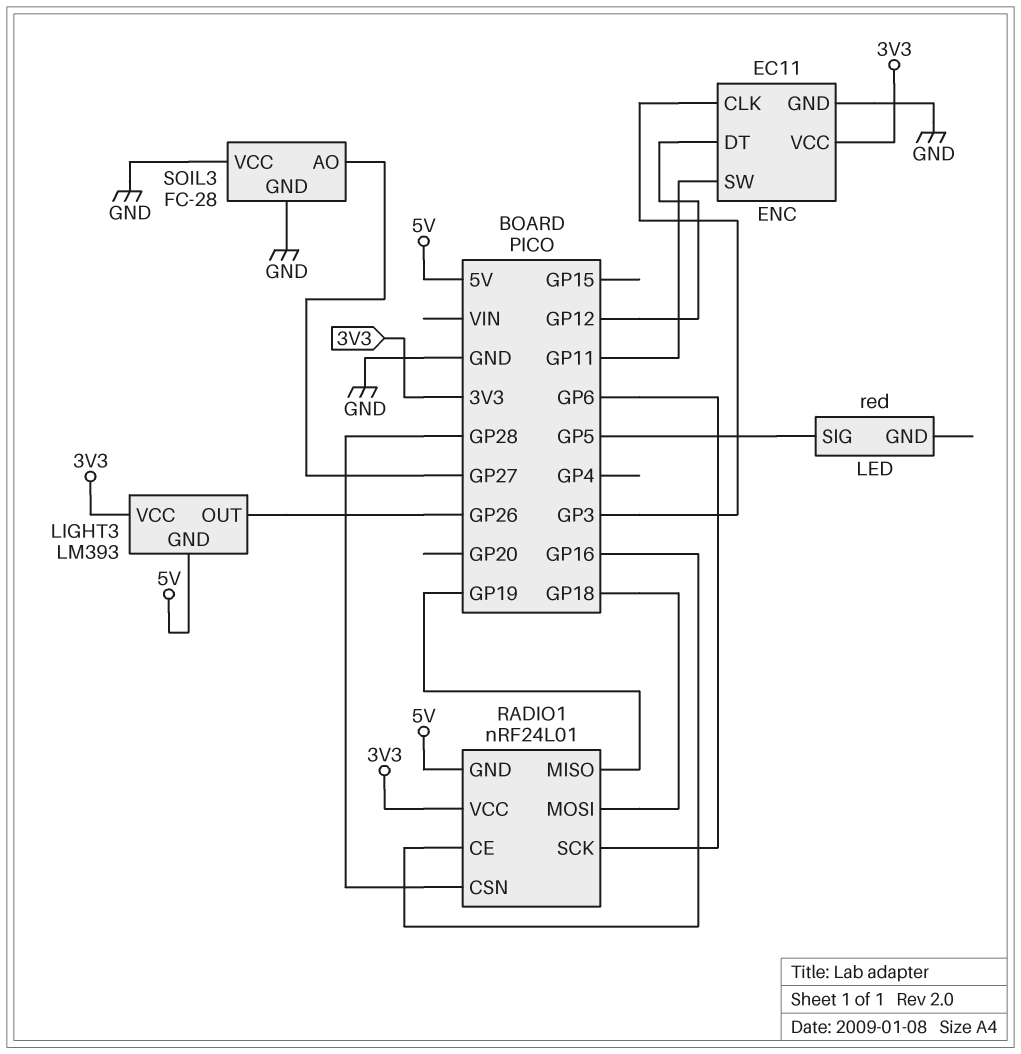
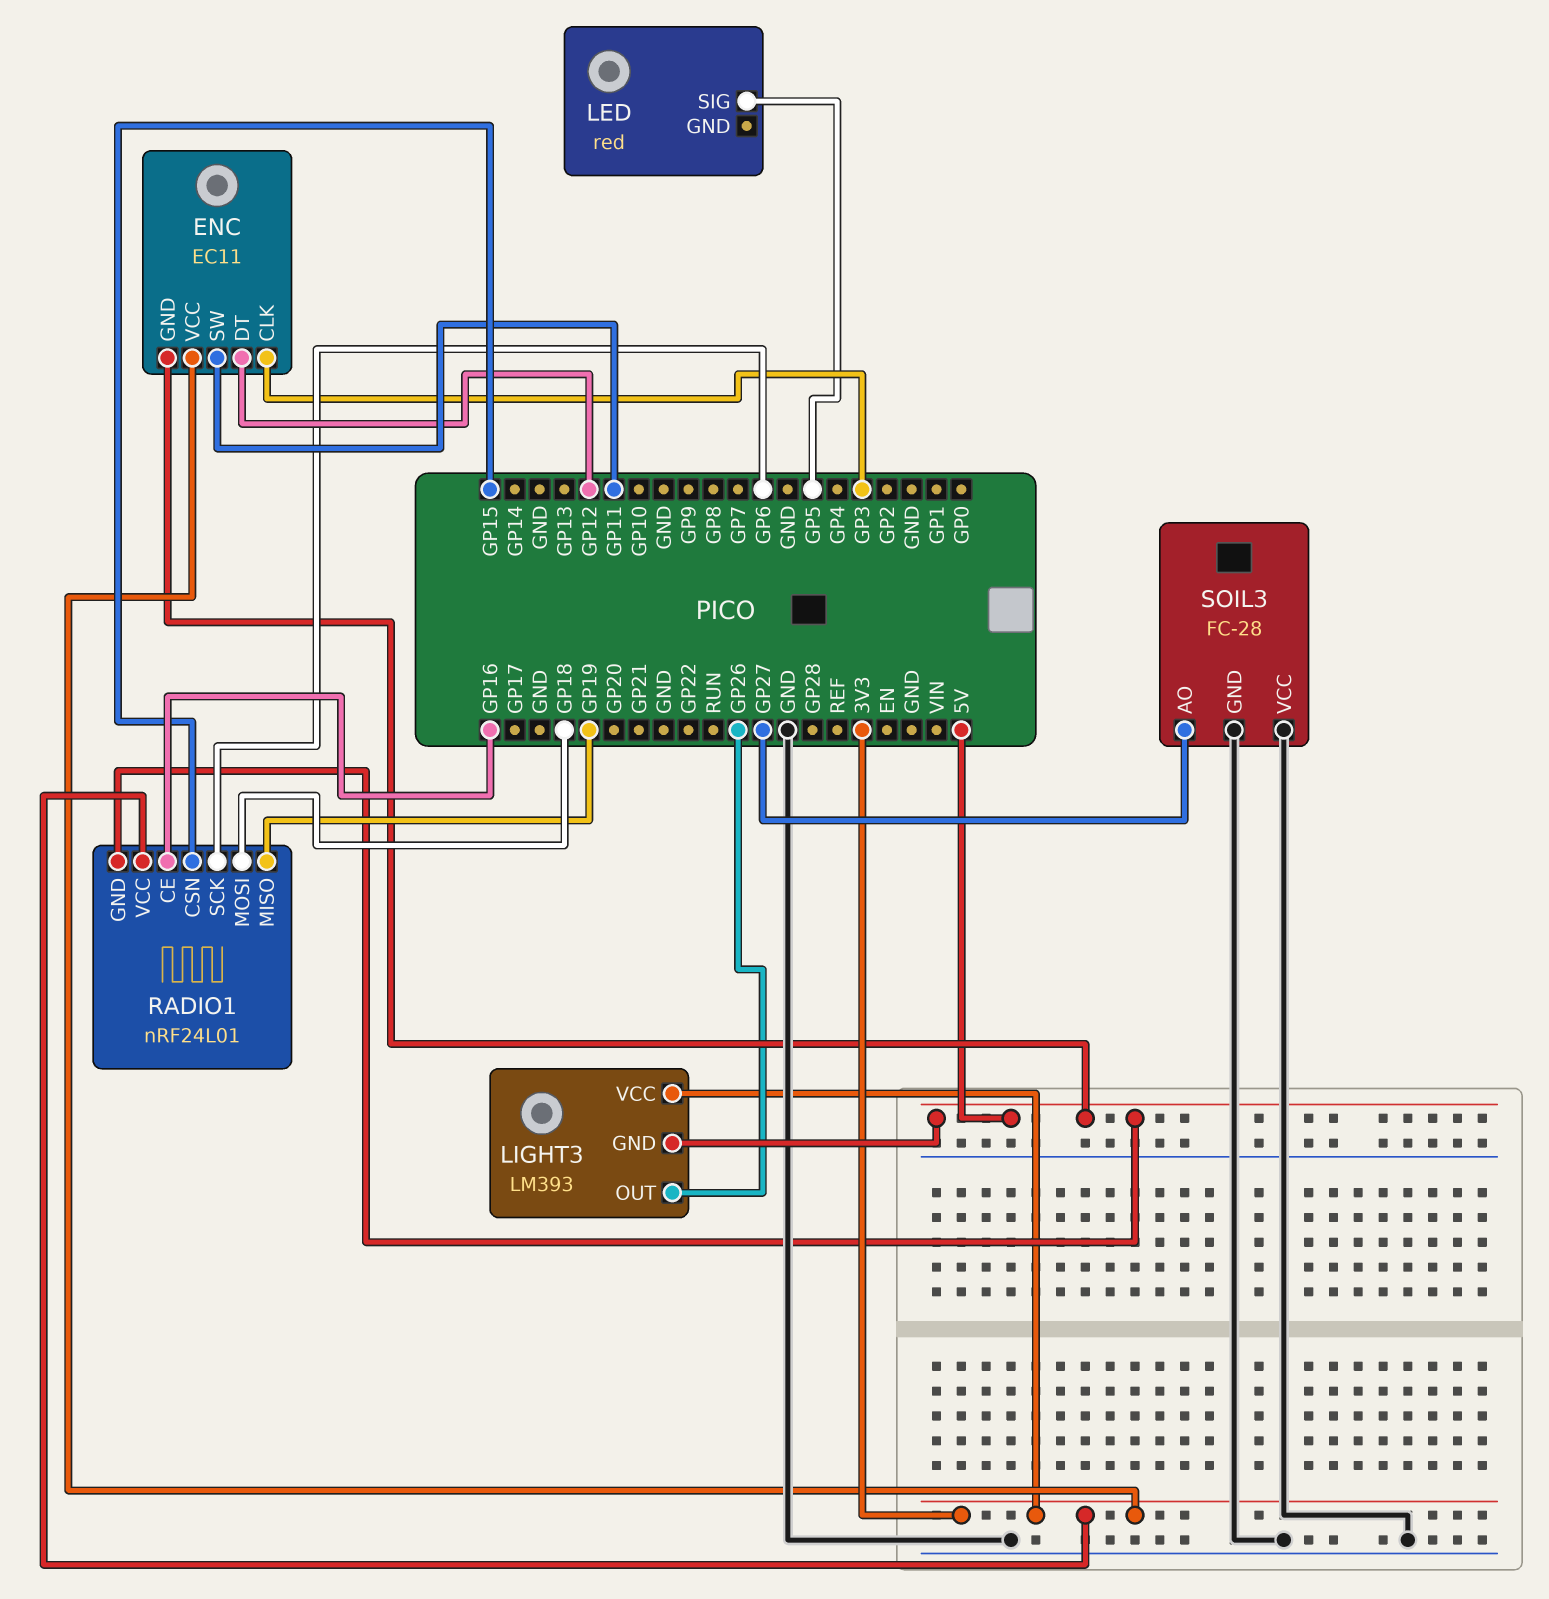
ENC pin GND: GND -> 5V
RADIO1 pin CSN: GP28 -> GP15

